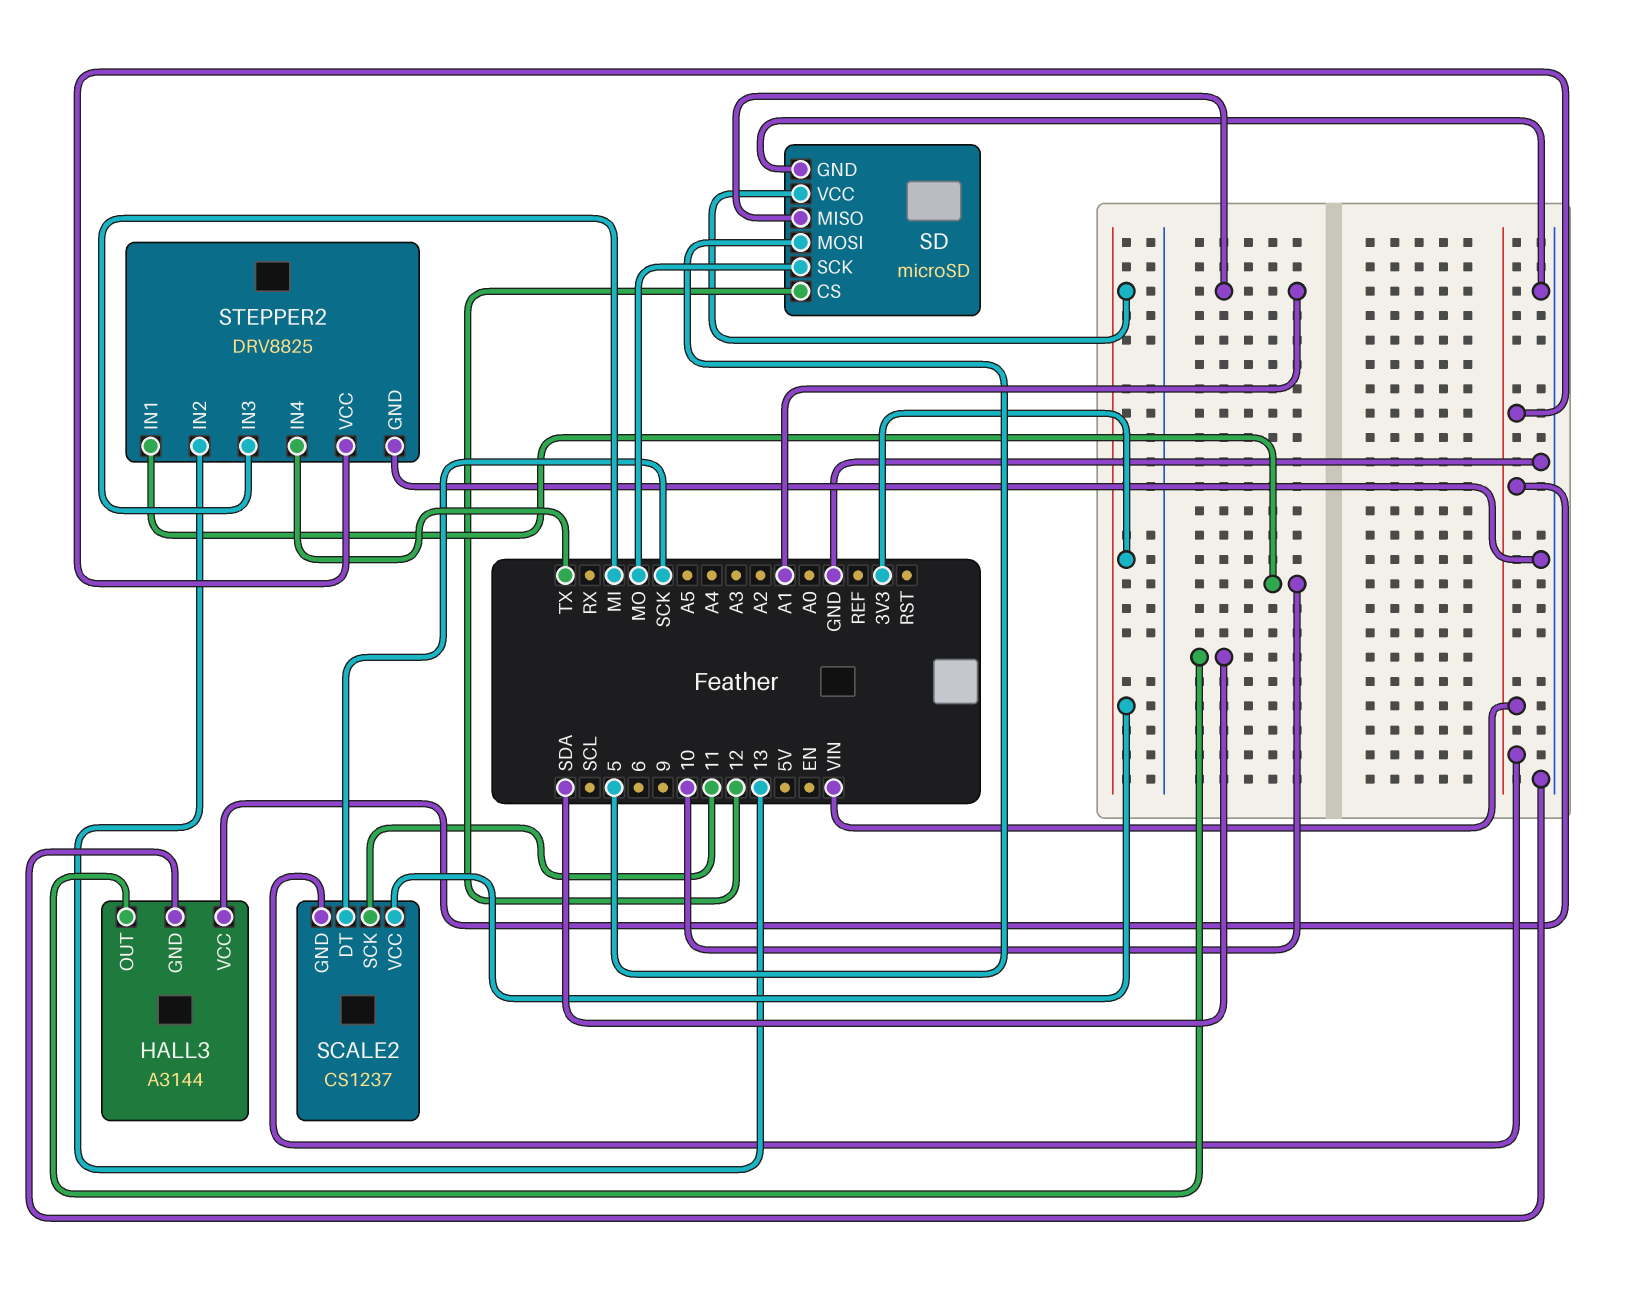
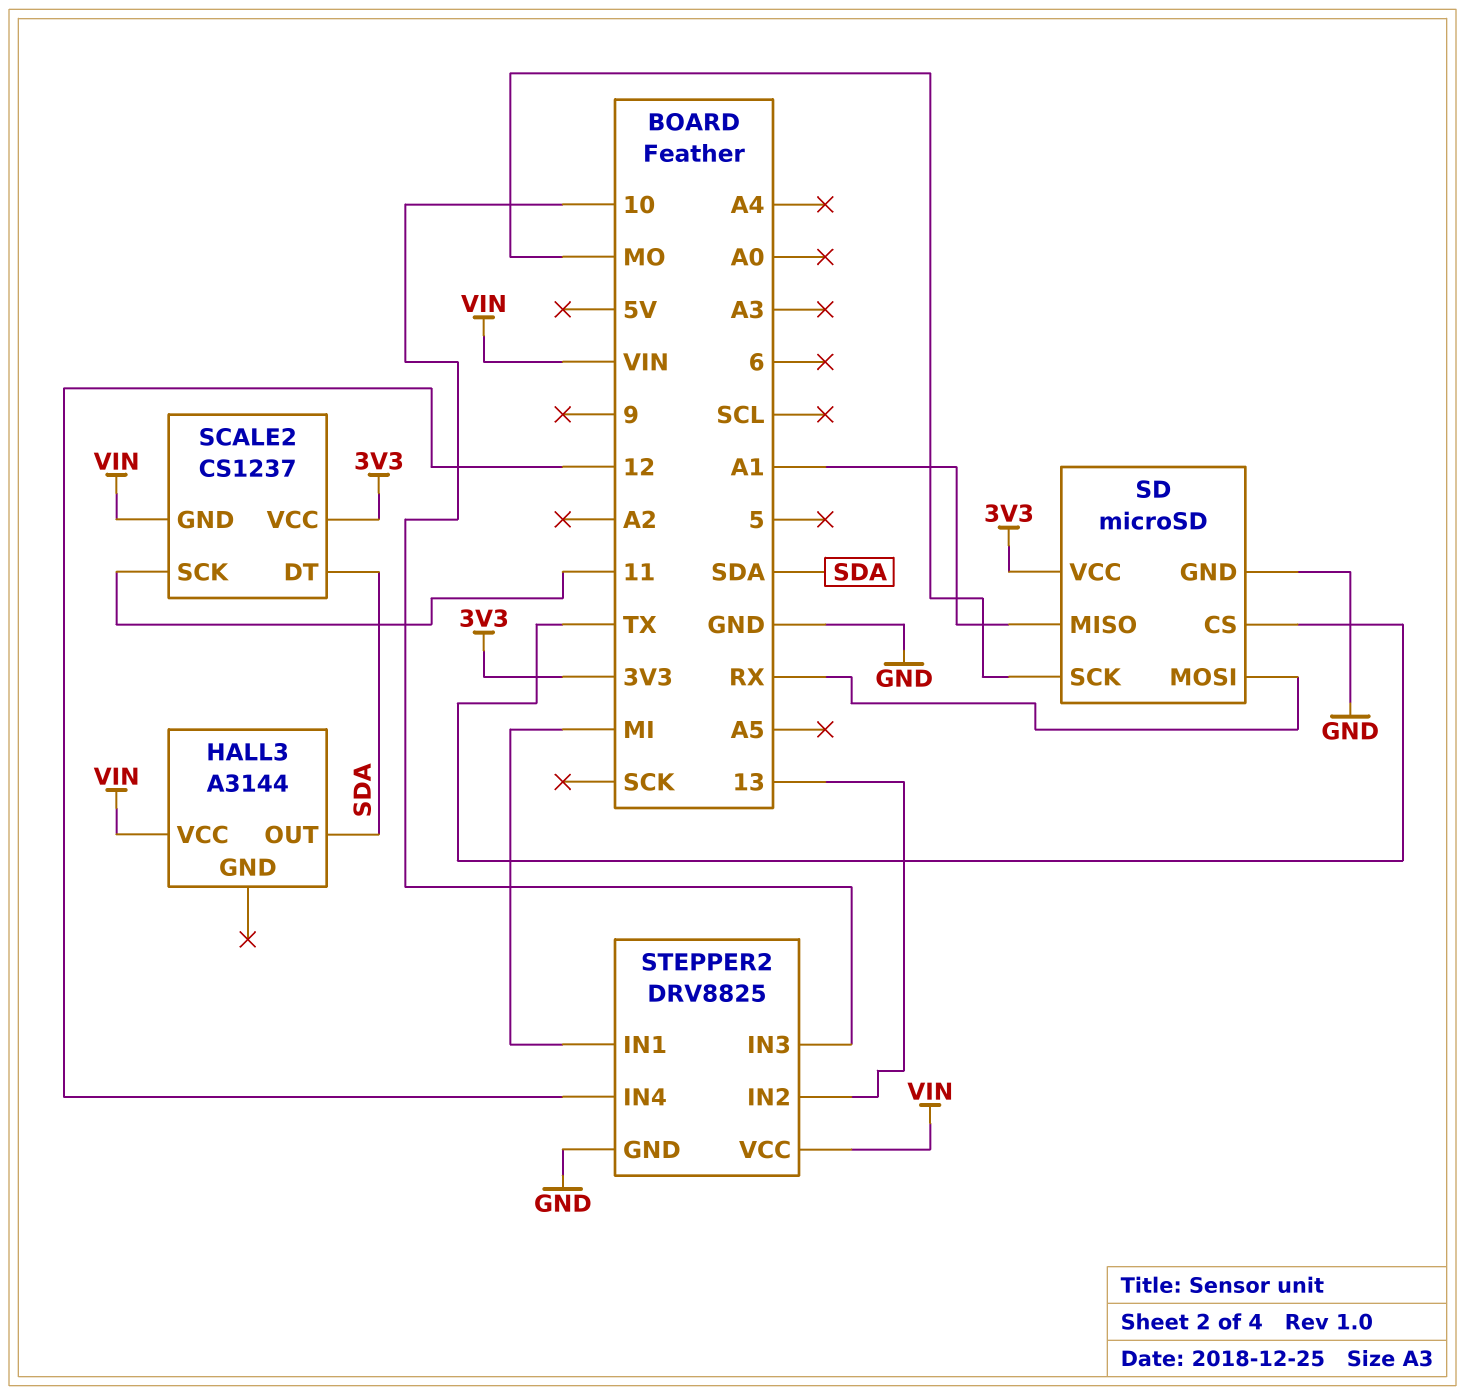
HALL3 pin GND: GND -> none
SCALE2 pin DT: SCK -> SDA
SD pin CS: 12 -> TX
SD pin MOSI: 5 -> RX
STEPPER2 pin IN1: 10 -> MI
STEPPER2 pin IN3: MI -> 10
STEPPER2 pin IN4: TX -> 12

